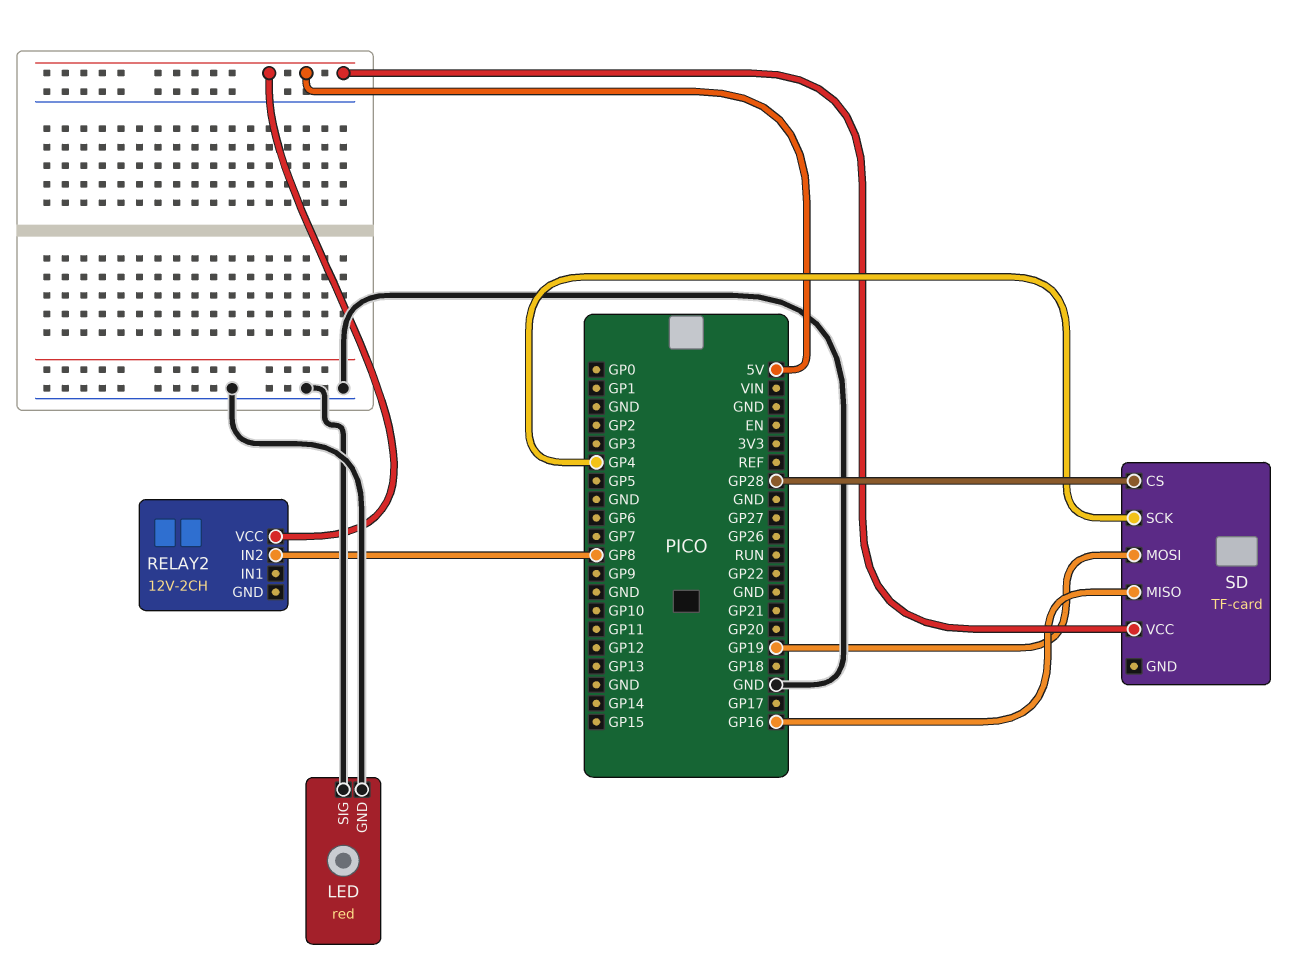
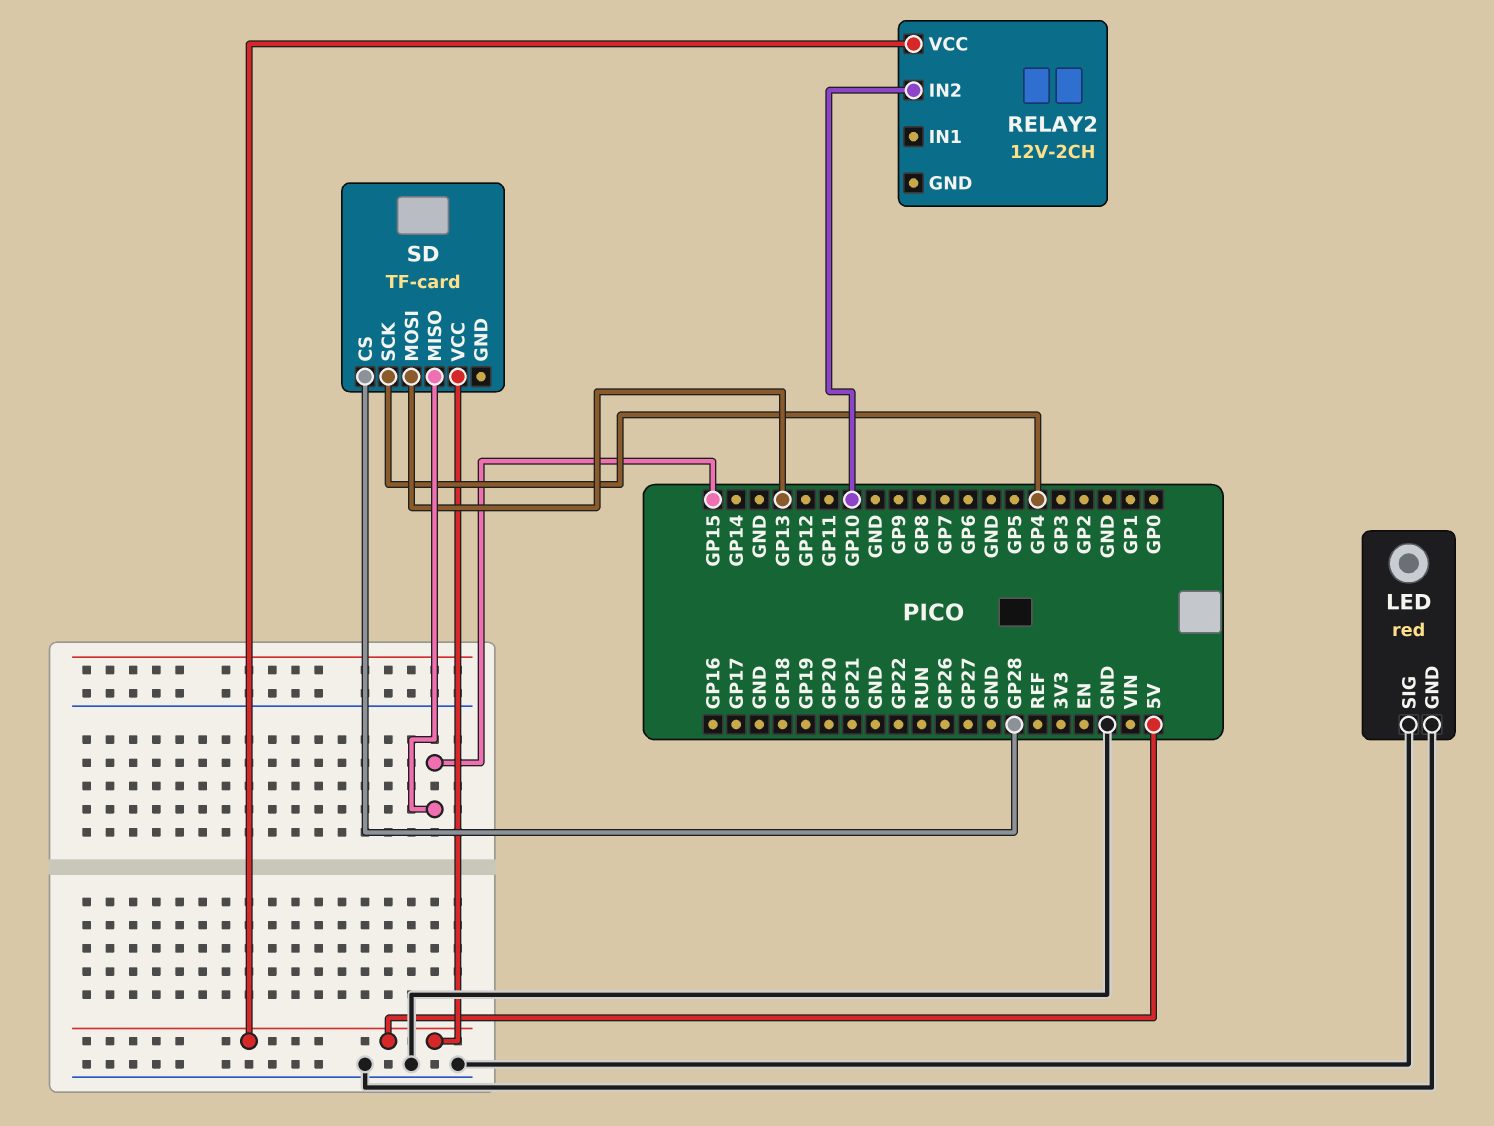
RELAY2 pin IN2: GP8 -> GP10
SD pin MISO: GP16 -> GP15
SD pin MOSI: GP19 -> GP13

